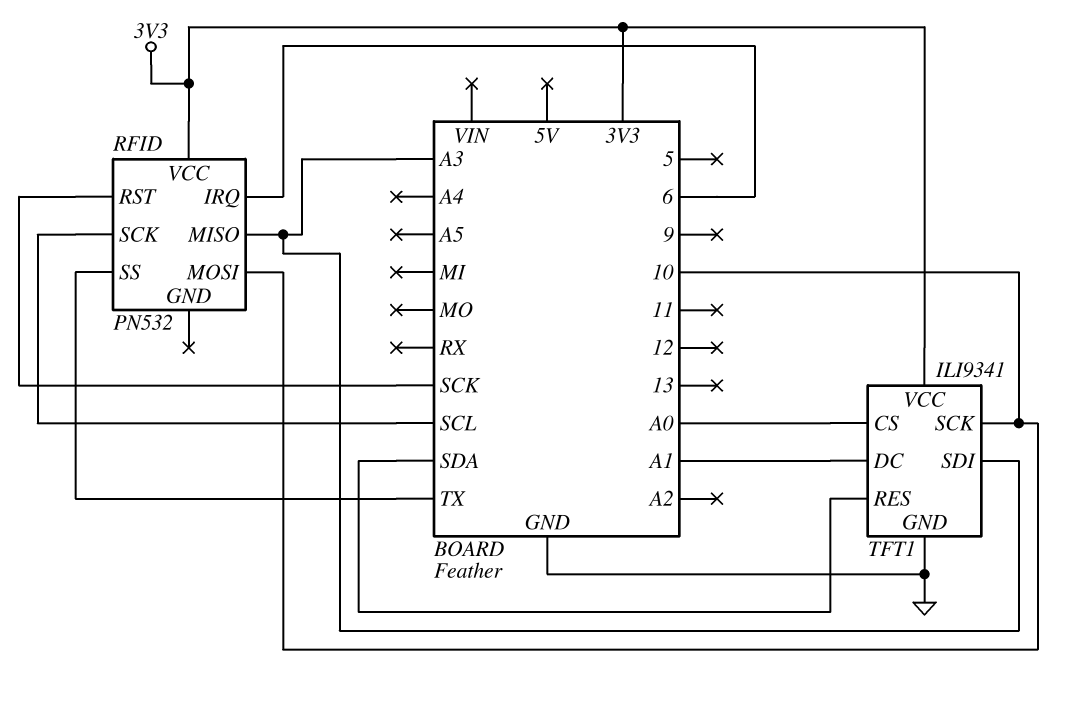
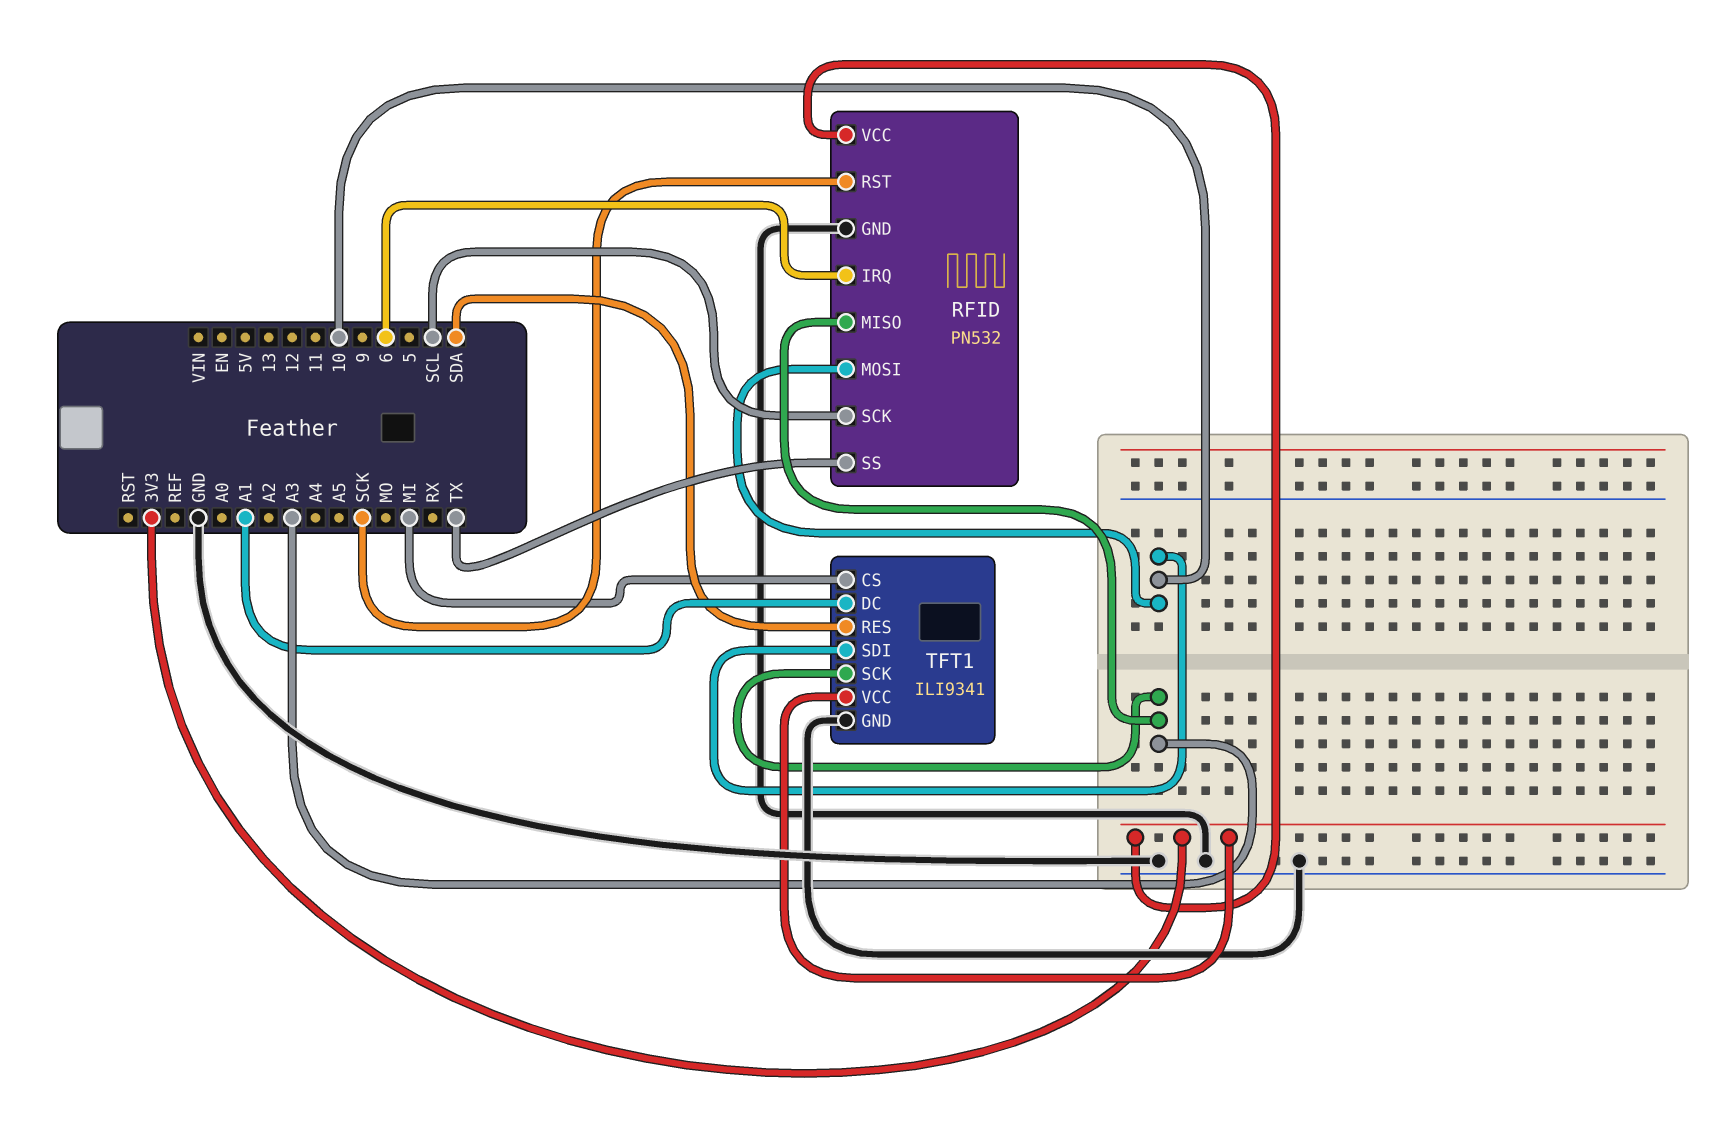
RFID pin GND: none -> GND
TFT1 pin CS: A0 -> MI
TFT1 pin SCK: 10 -> A3
TFT1 pin SDI: A3 -> 10

